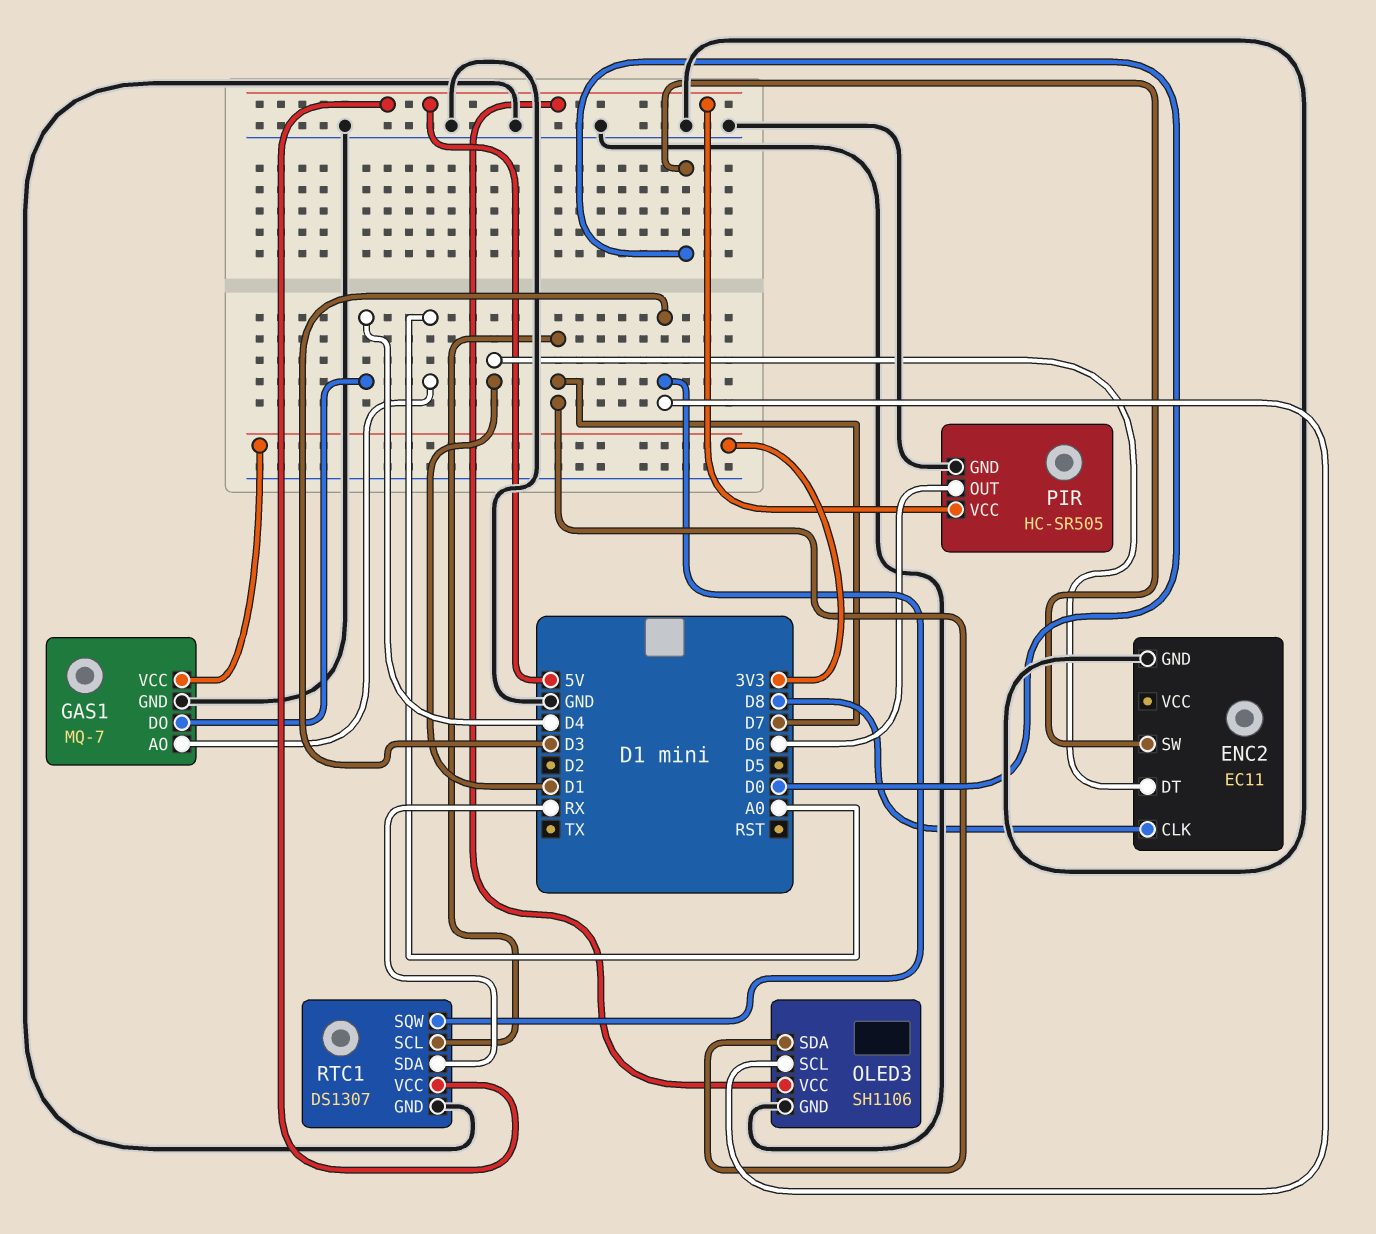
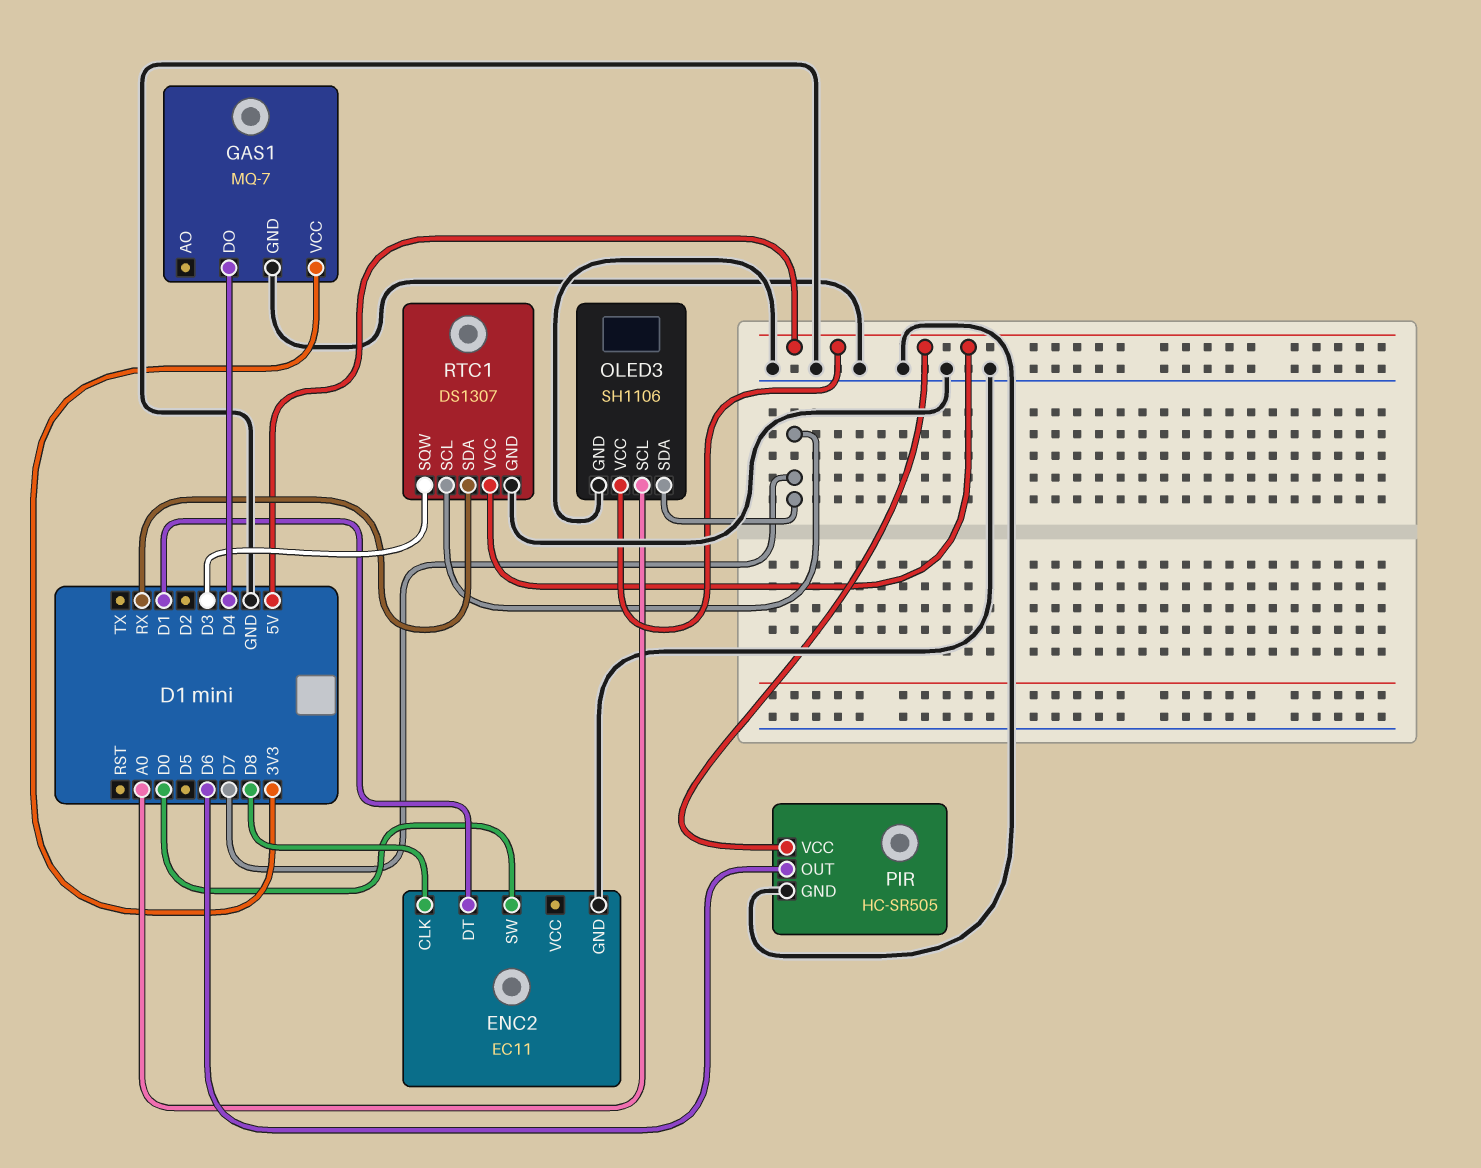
GAS1 pin AO: A0 -> none
OLED3 pin SCL: D3 -> A0

